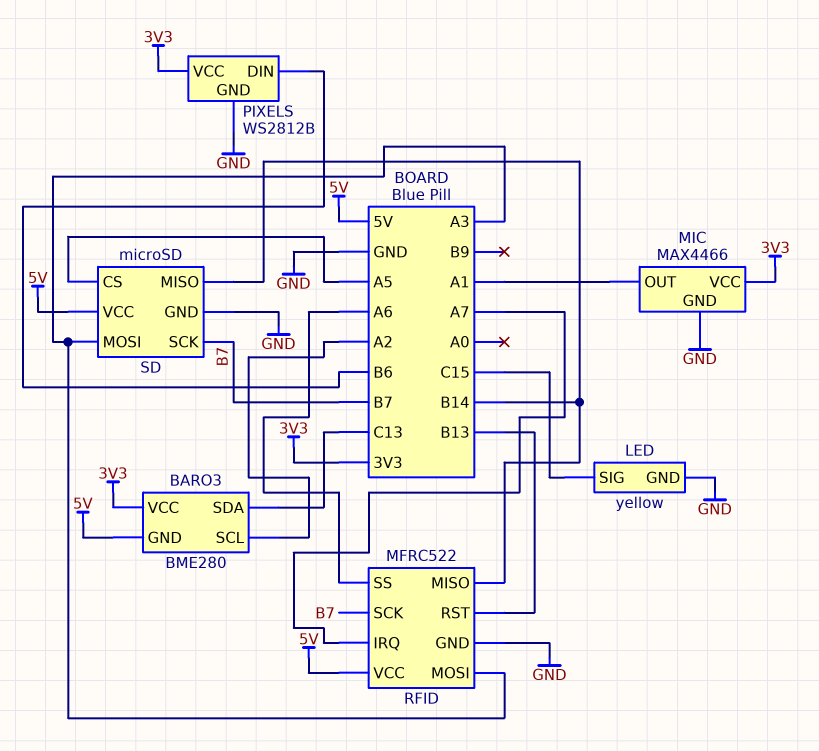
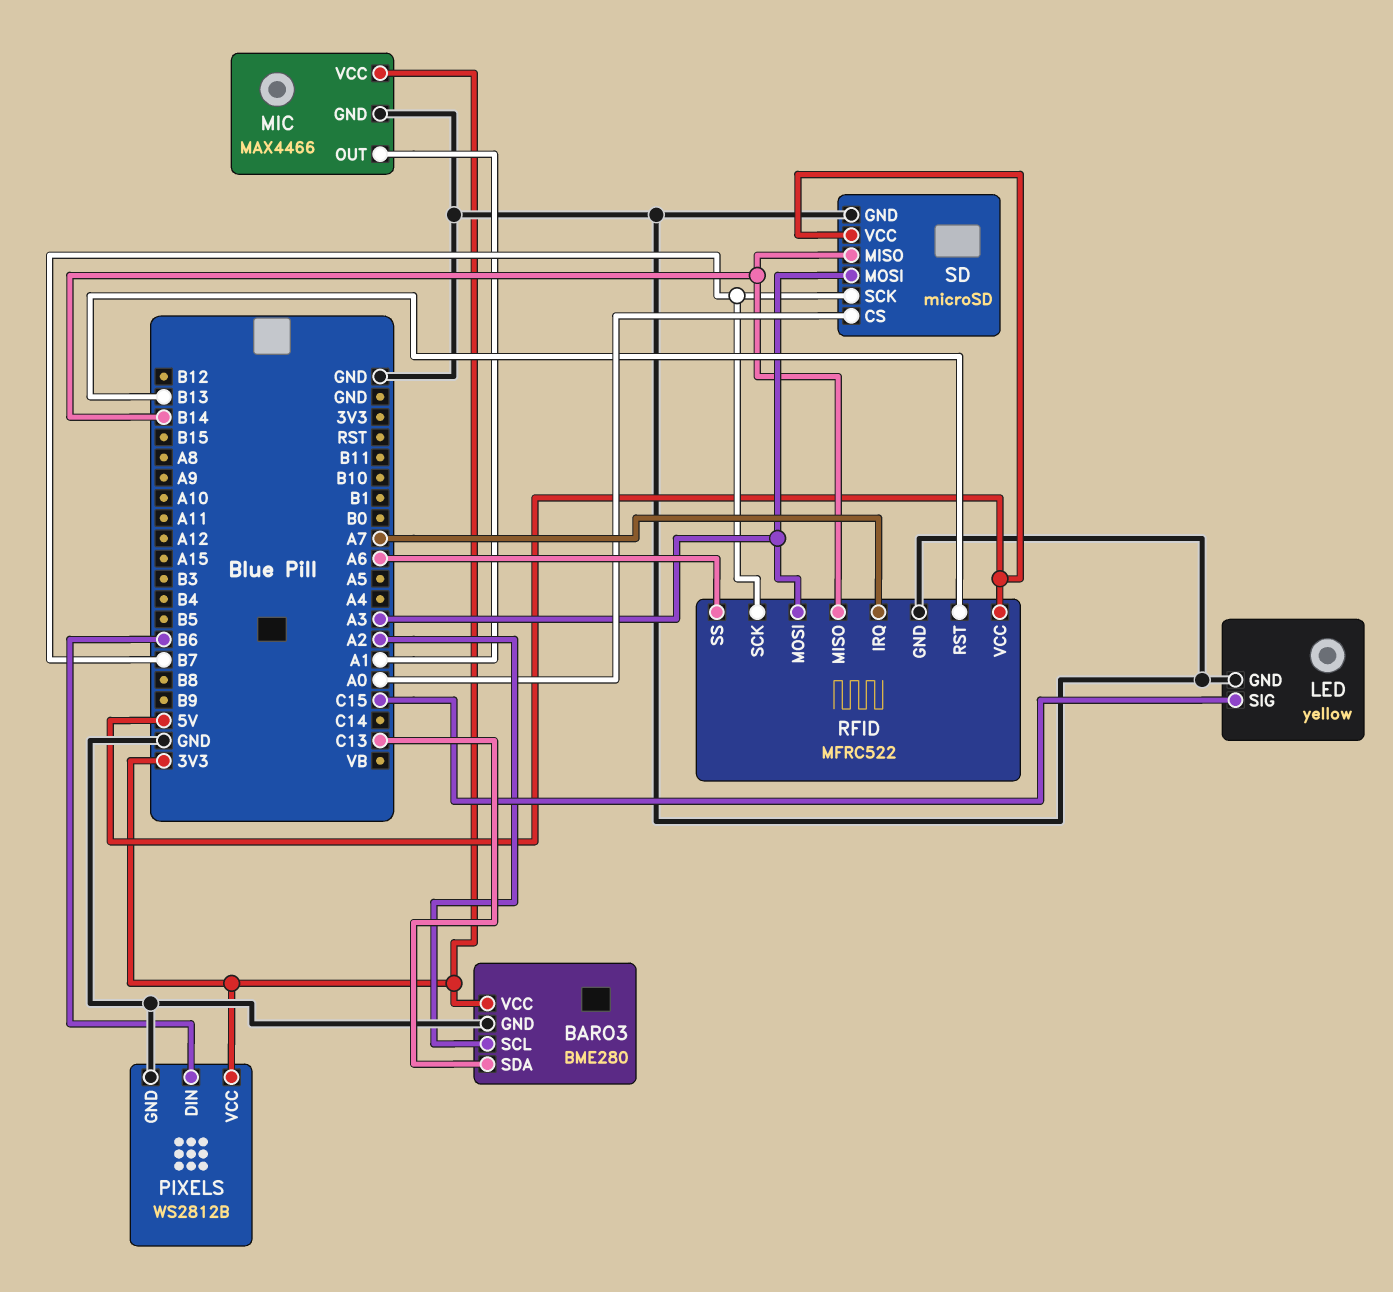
BARO3 pin GND: 5V -> GND
SD pin CS: A5 -> A0

